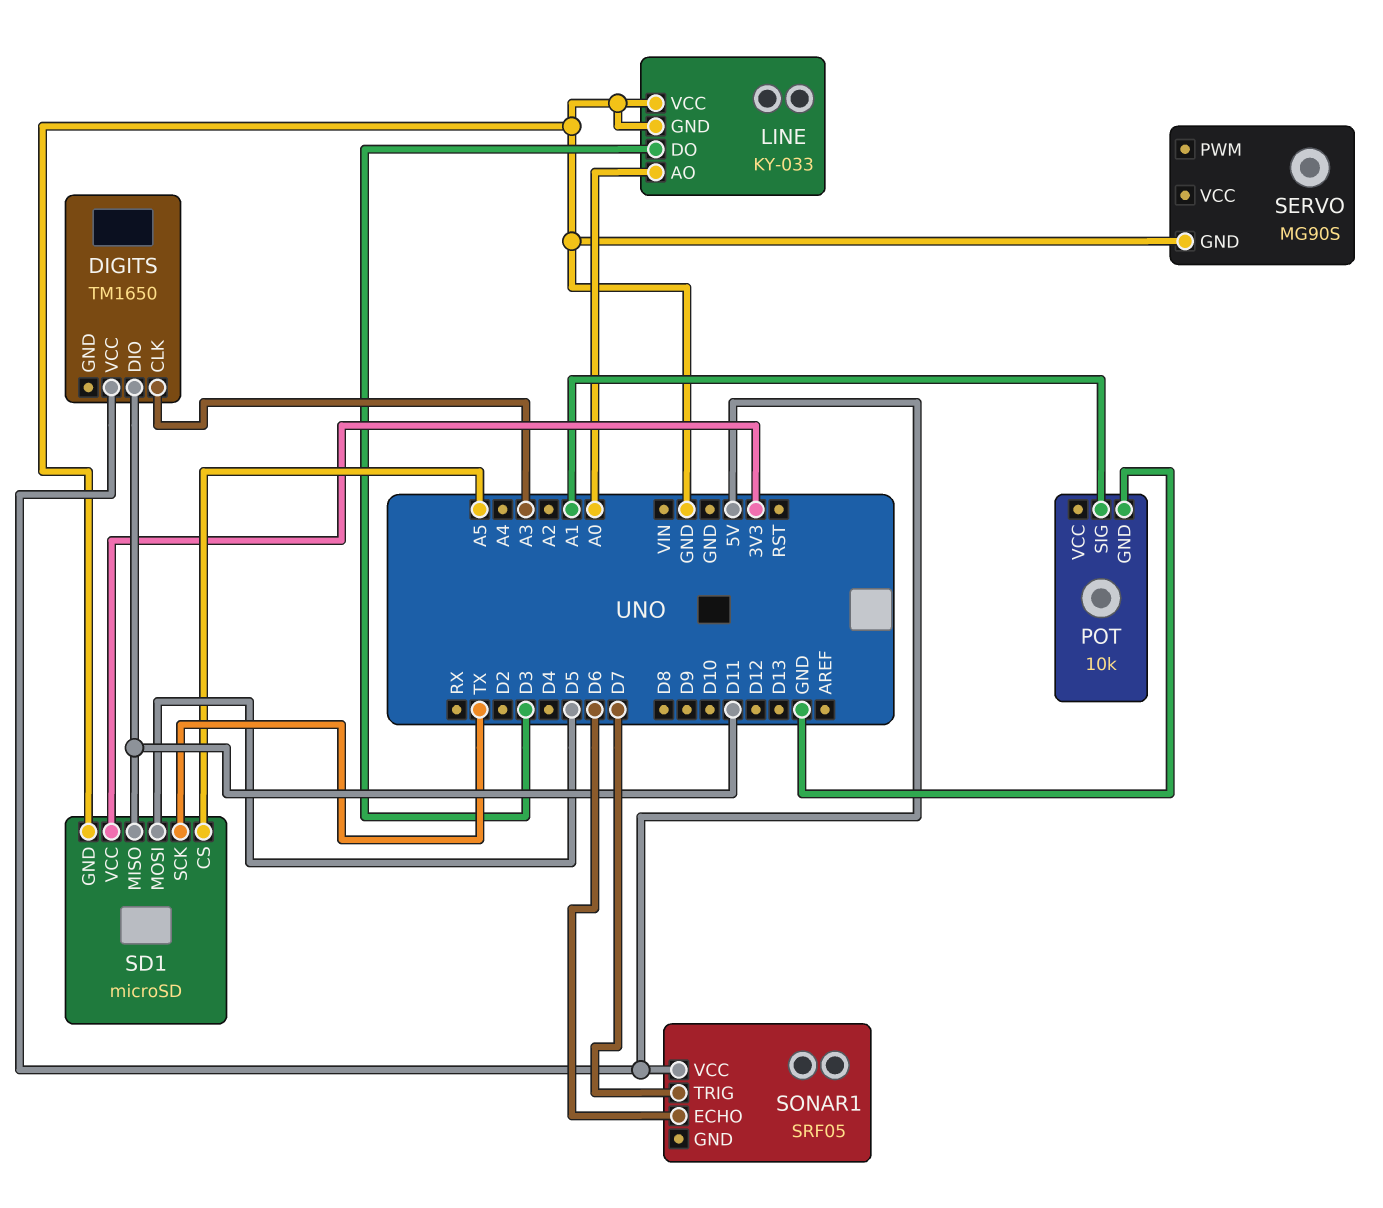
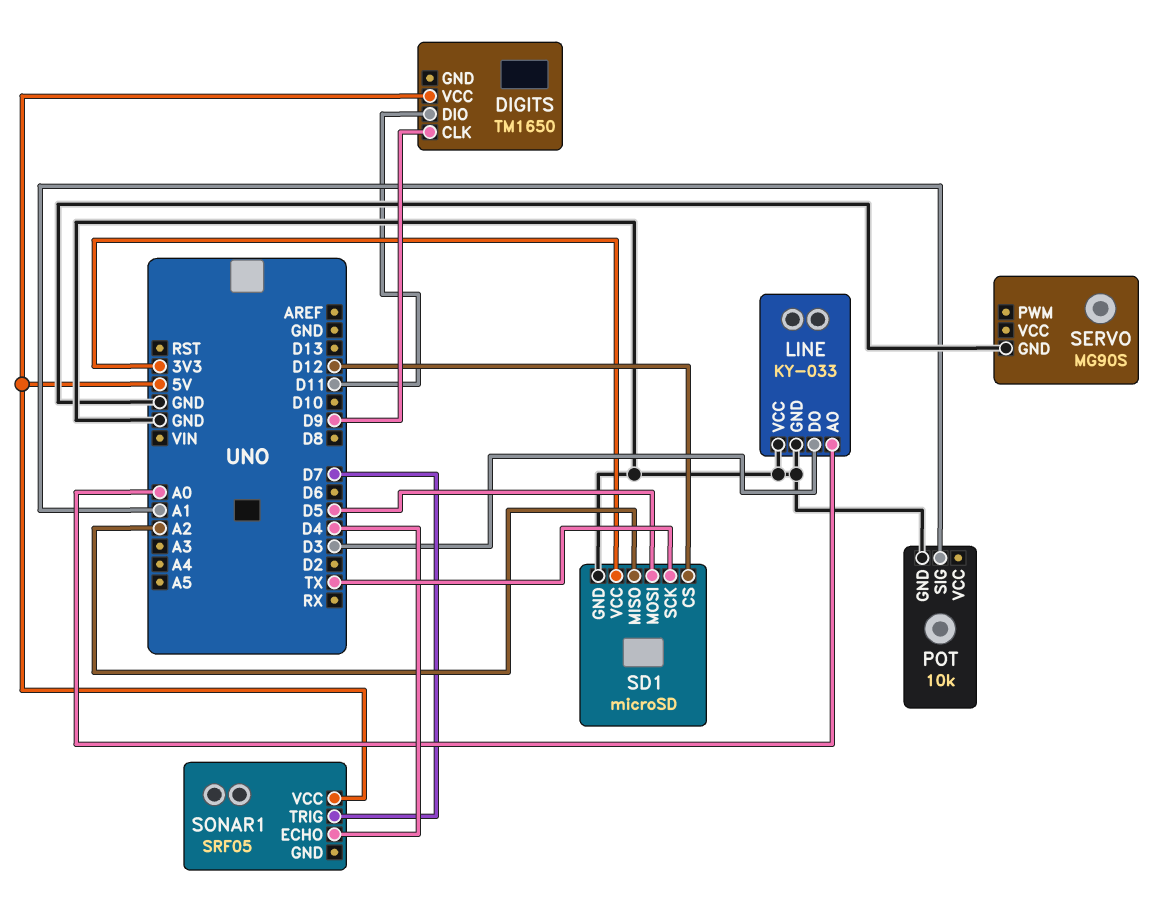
DIGITS pin CLK: A3 -> D9
SD1 pin CS: A5 -> D12
SD1 pin MISO: D11 -> A2
SONAR1 pin ECHO: D6 -> D4

